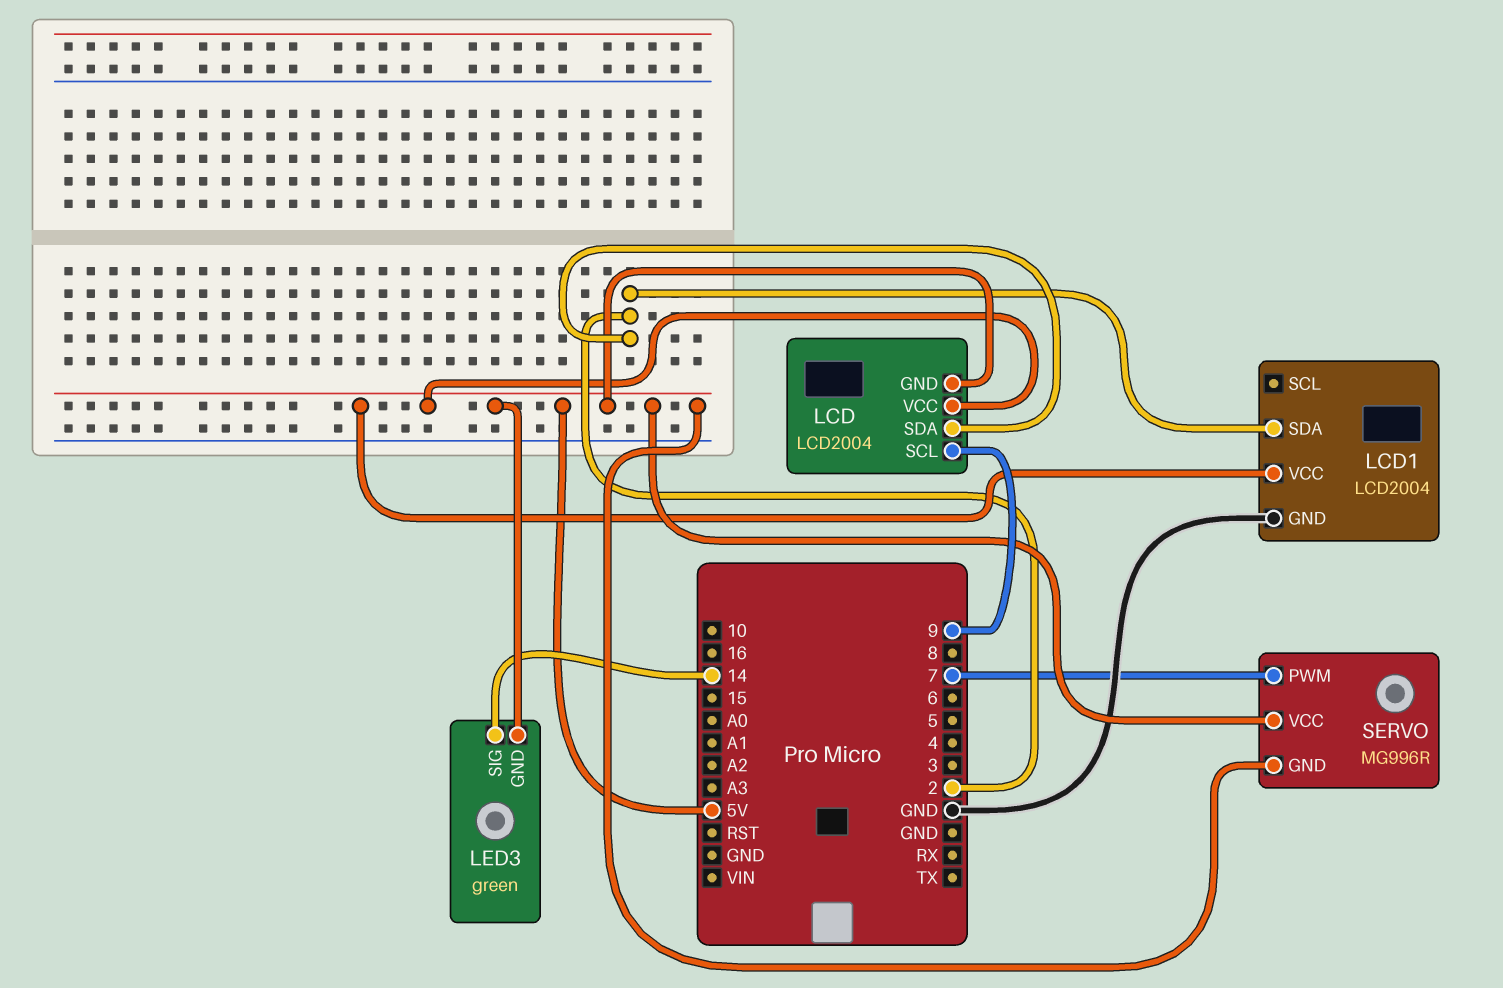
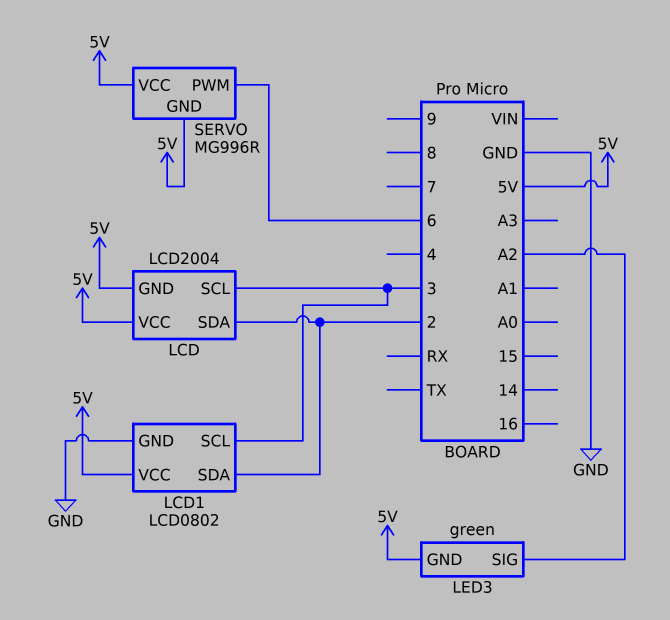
LCD pin SCL: 9 -> 3
LCD1: LCD2004 -> LCD0802
LCD1 pin SCL: none -> 3
LED3 pin SIG: 14 -> A2
SERVO pin PWM: 7 -> 6

